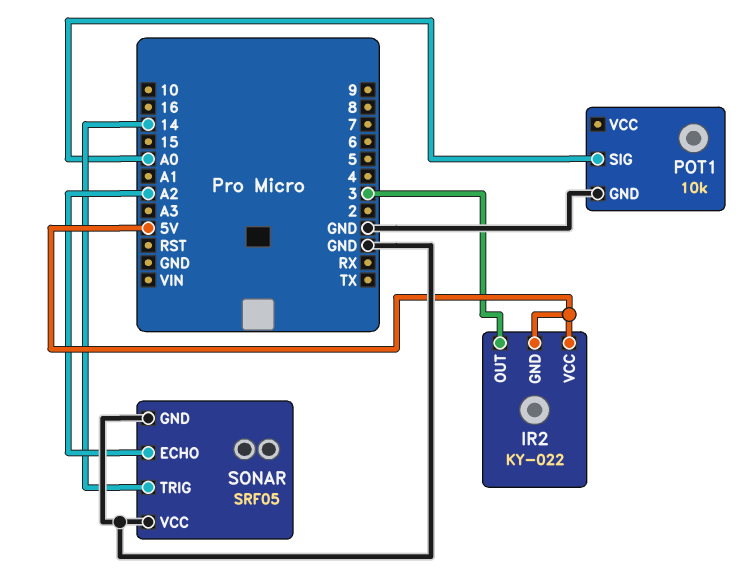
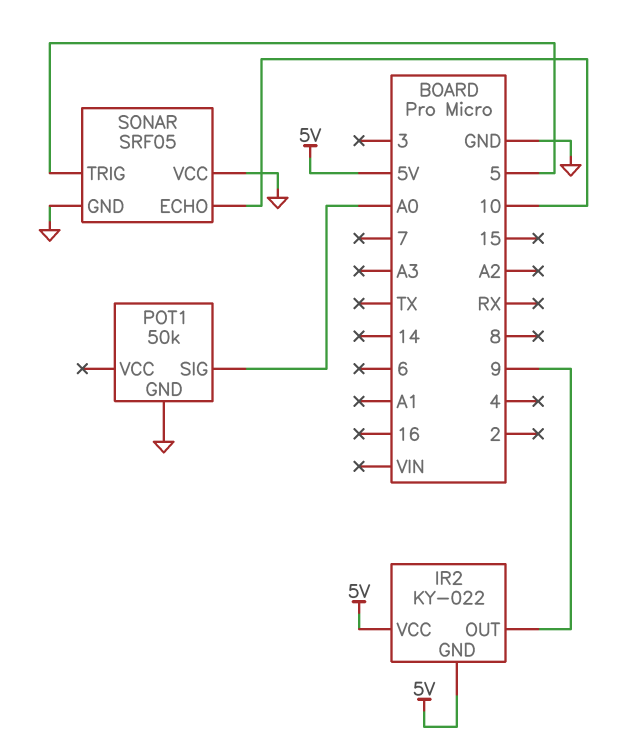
IR2 pin OUT: 3 -> 9
POT1: 10k -> 50k
SONAR pin ECHO: A2 -> 10
SONAR pin TRIG: 14 -> 5

